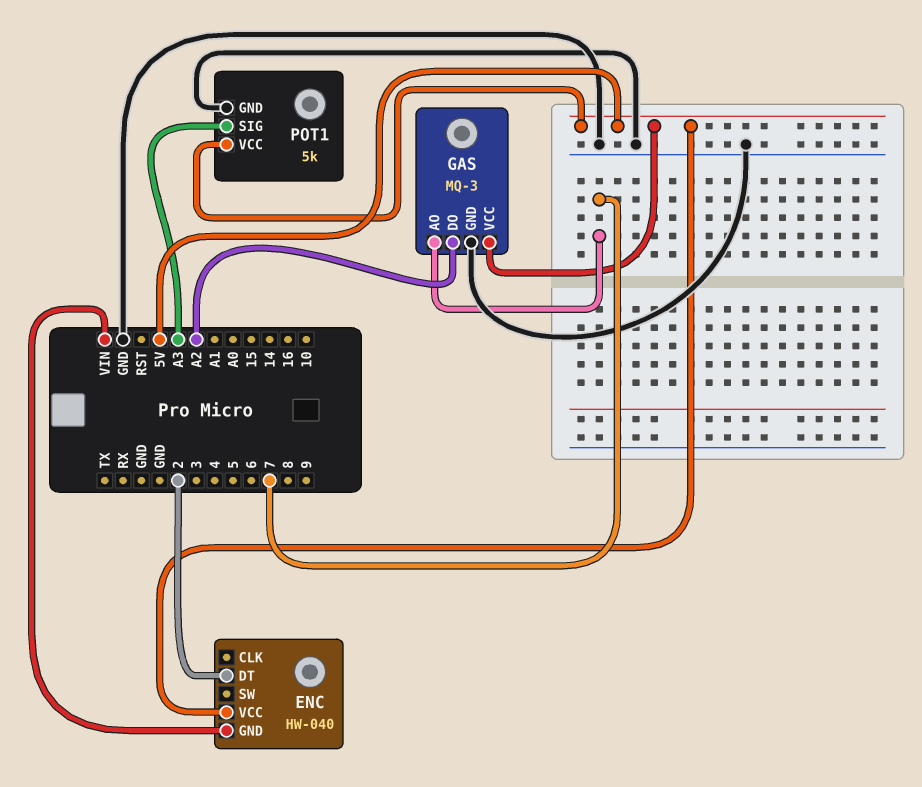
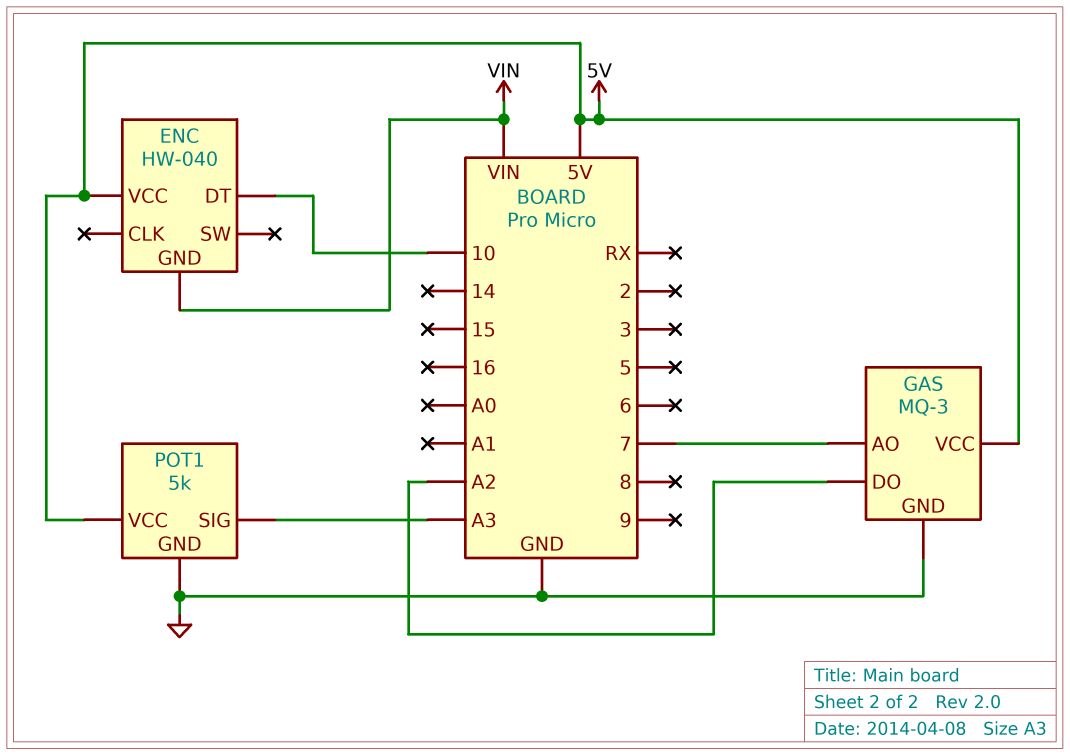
ENC pin DT: 2 -> 10

